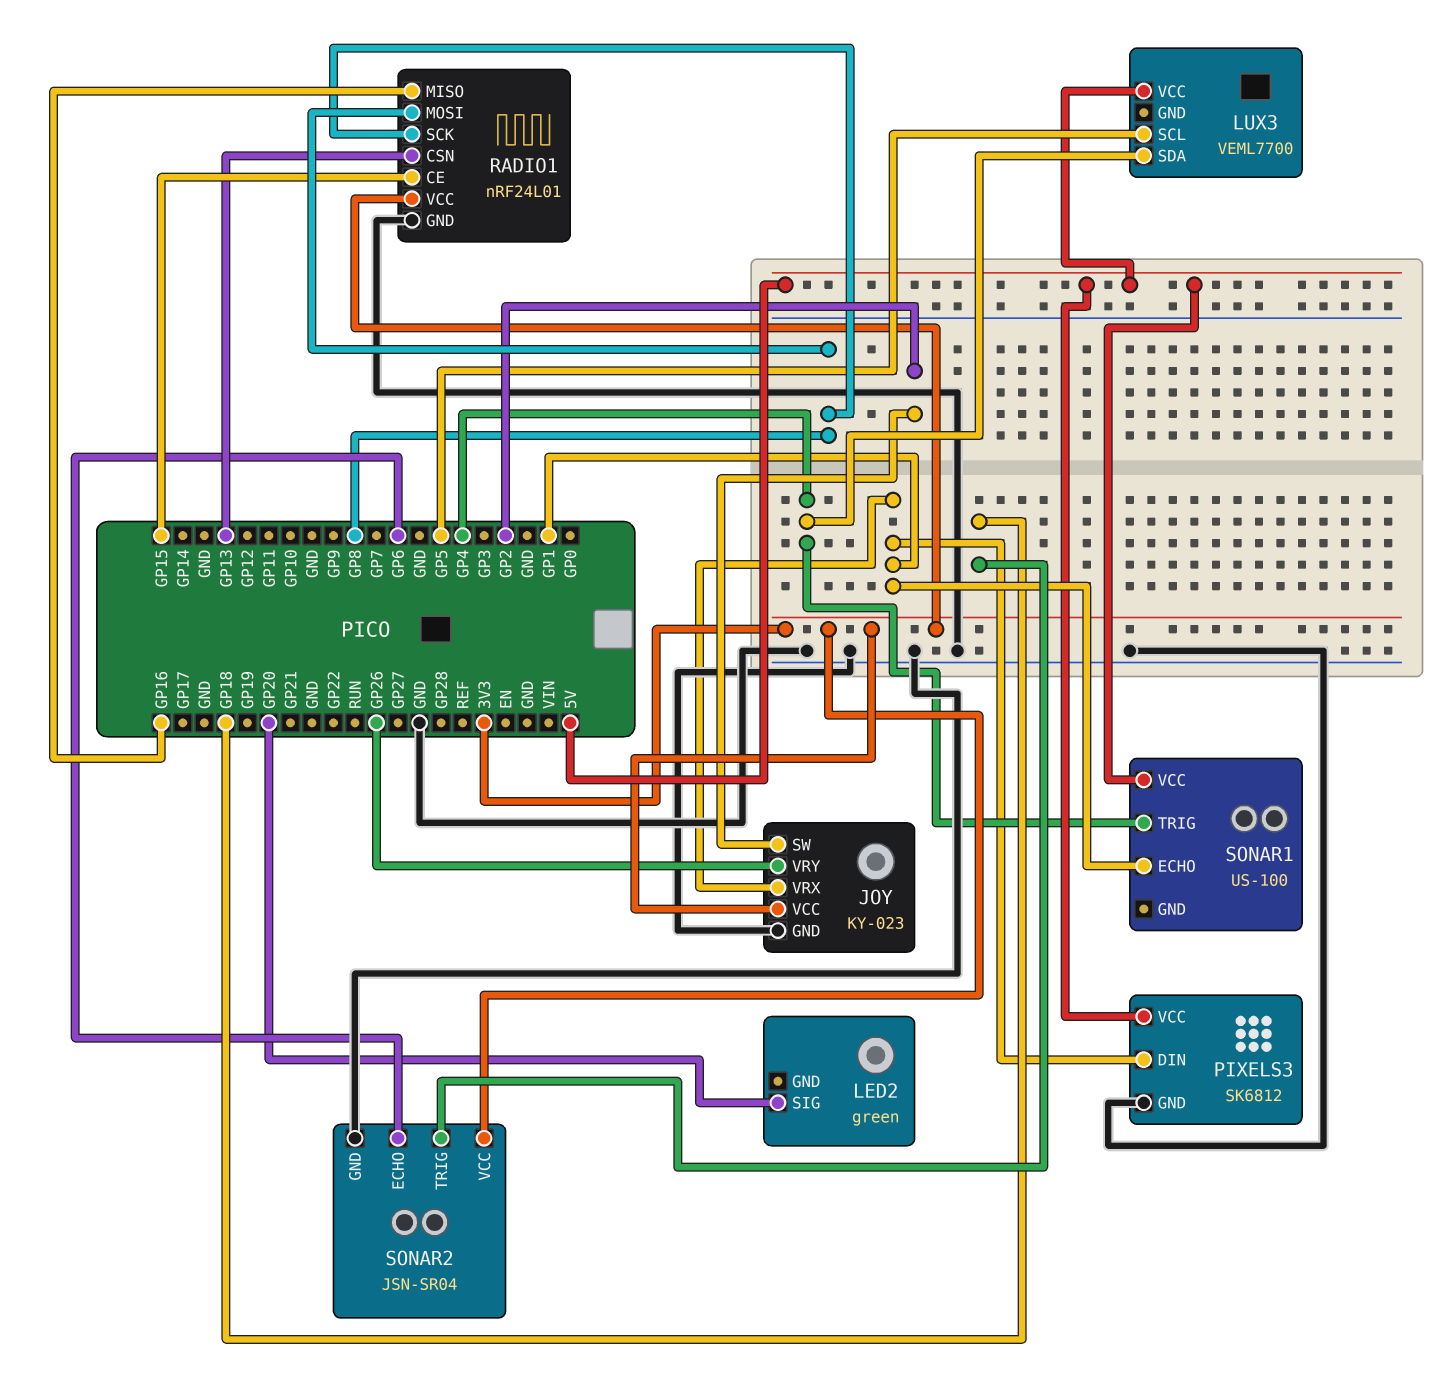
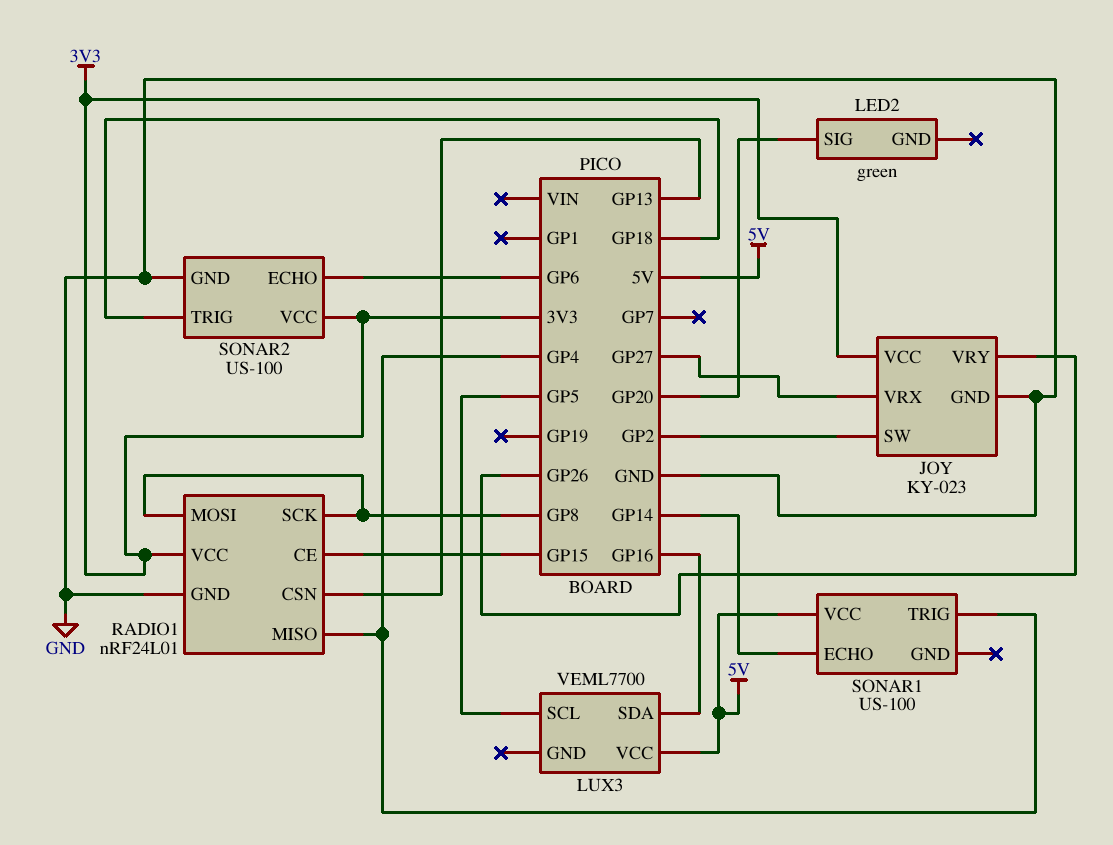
JOY pin VRX: GP1 -> GP27
LUX3 pin SDA: GP4 -> GP16
PIXELS3: SK6812 -> none
PIXELS3 pin DIN: GP1 -> none
PIXELS3 pin GND: GND -> none
PIXELS3 pin VCC: 5V -> none
RADIO1 pin MISO: GP16 -> GP4
SONAR1 pin ECHO: GP1 -> GP14
SONAR2: JSN-SR04 -> US-100

